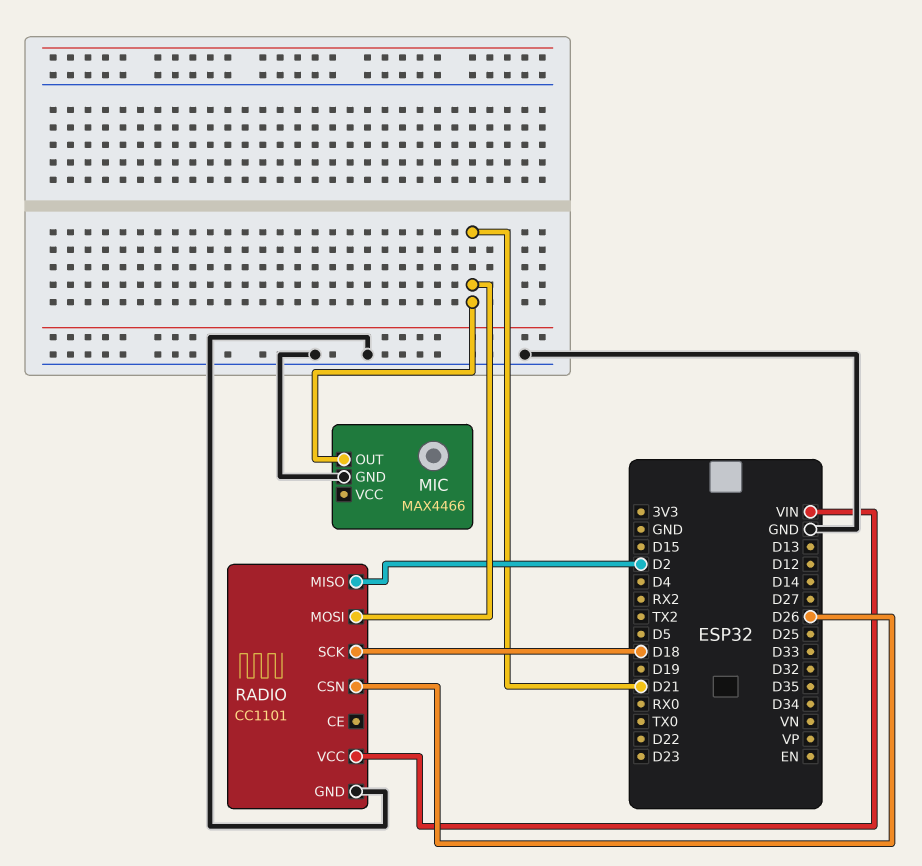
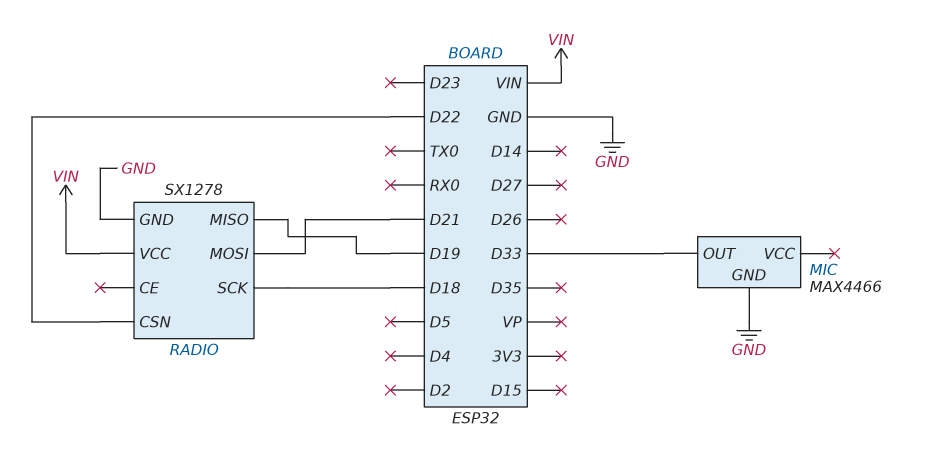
MIC pin OUT: D21 -> D33
RADIO: CC1101 -> SX1278
RADIO pin CSN: D26 -> D22
RADIO pin MISO: D2 -> D19

